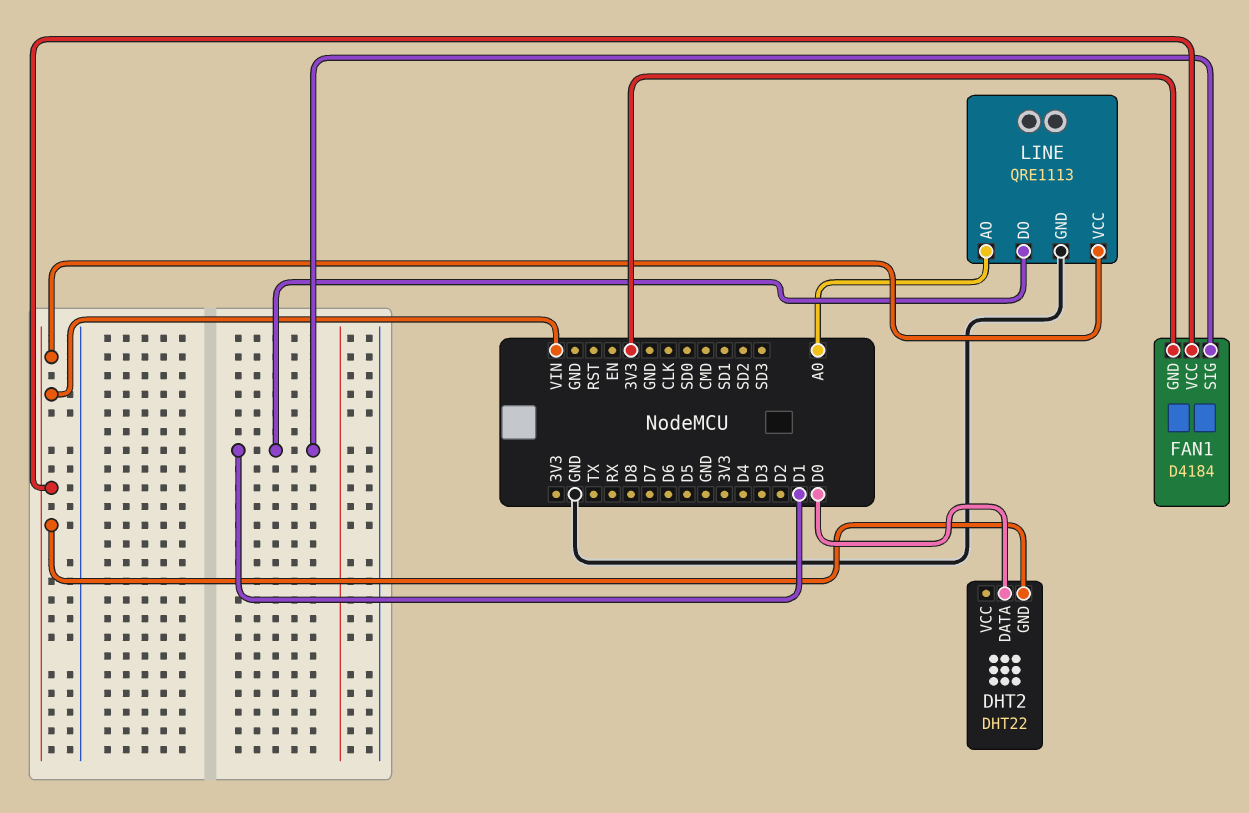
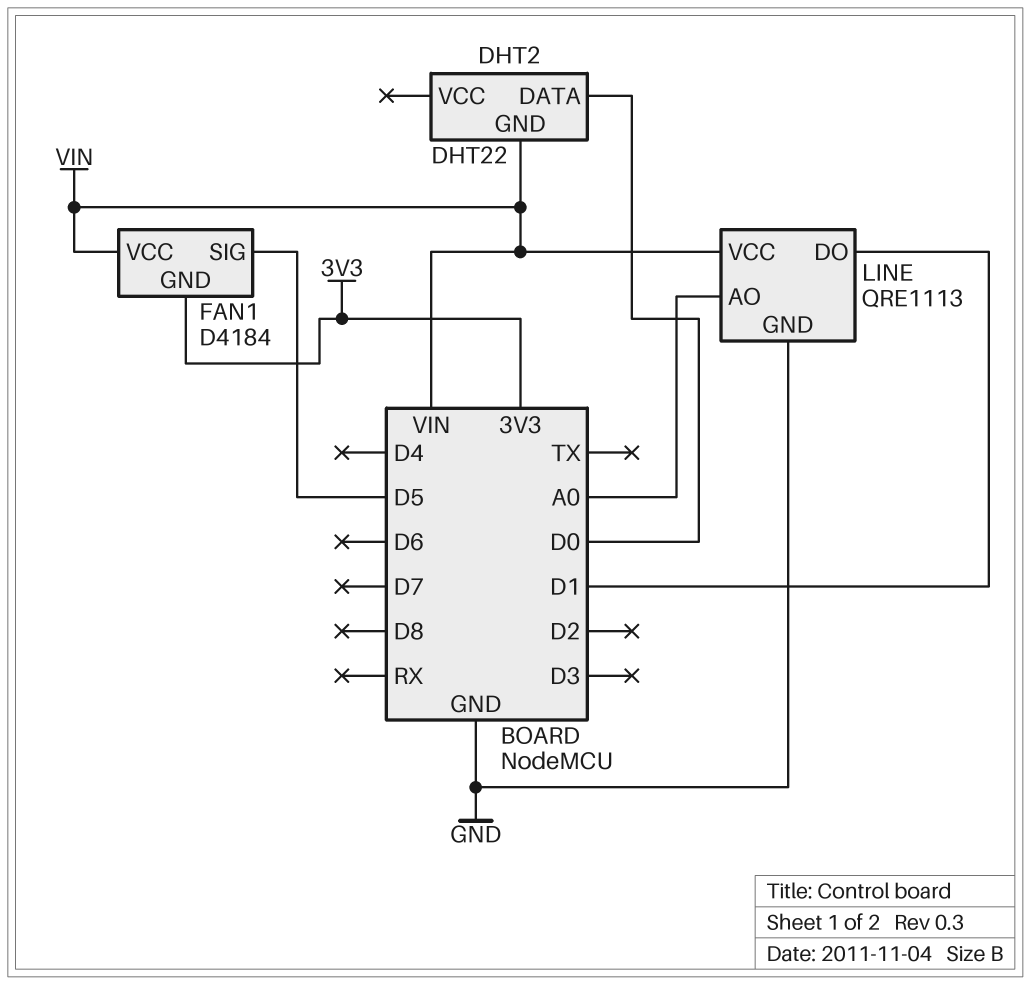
FAN1 pin SIG: D1 -> D5

